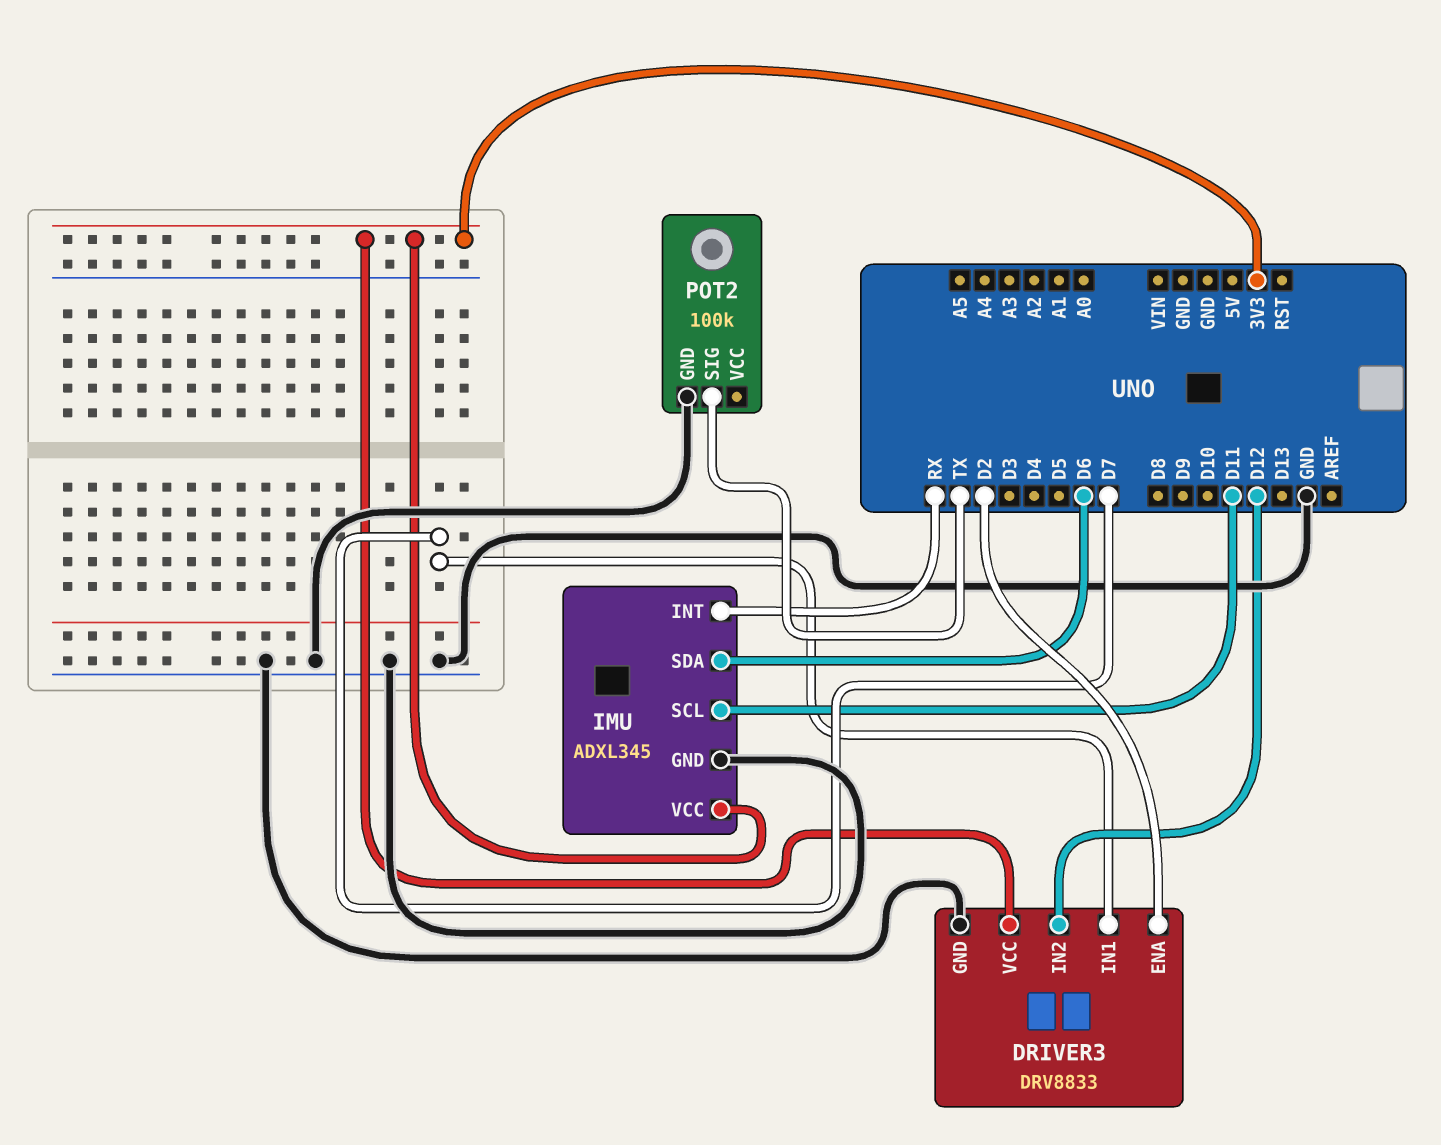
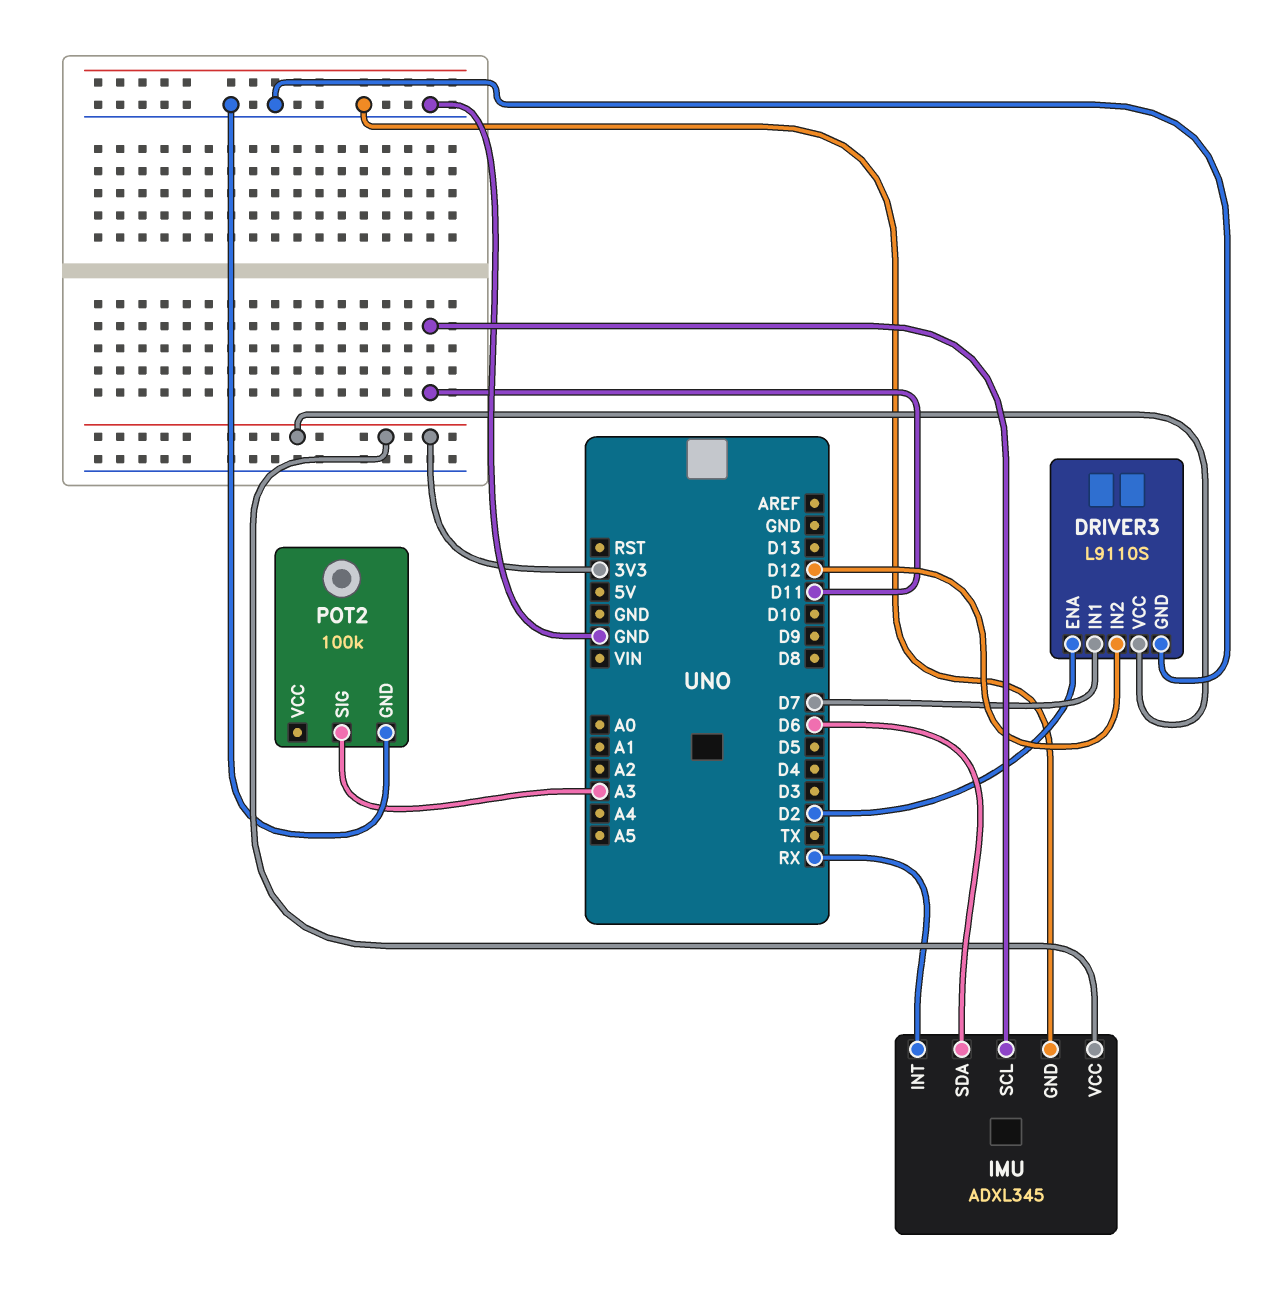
DRIVER3: DRV8833 -> L9110S
POT2 pin SIG: TX -> A3

